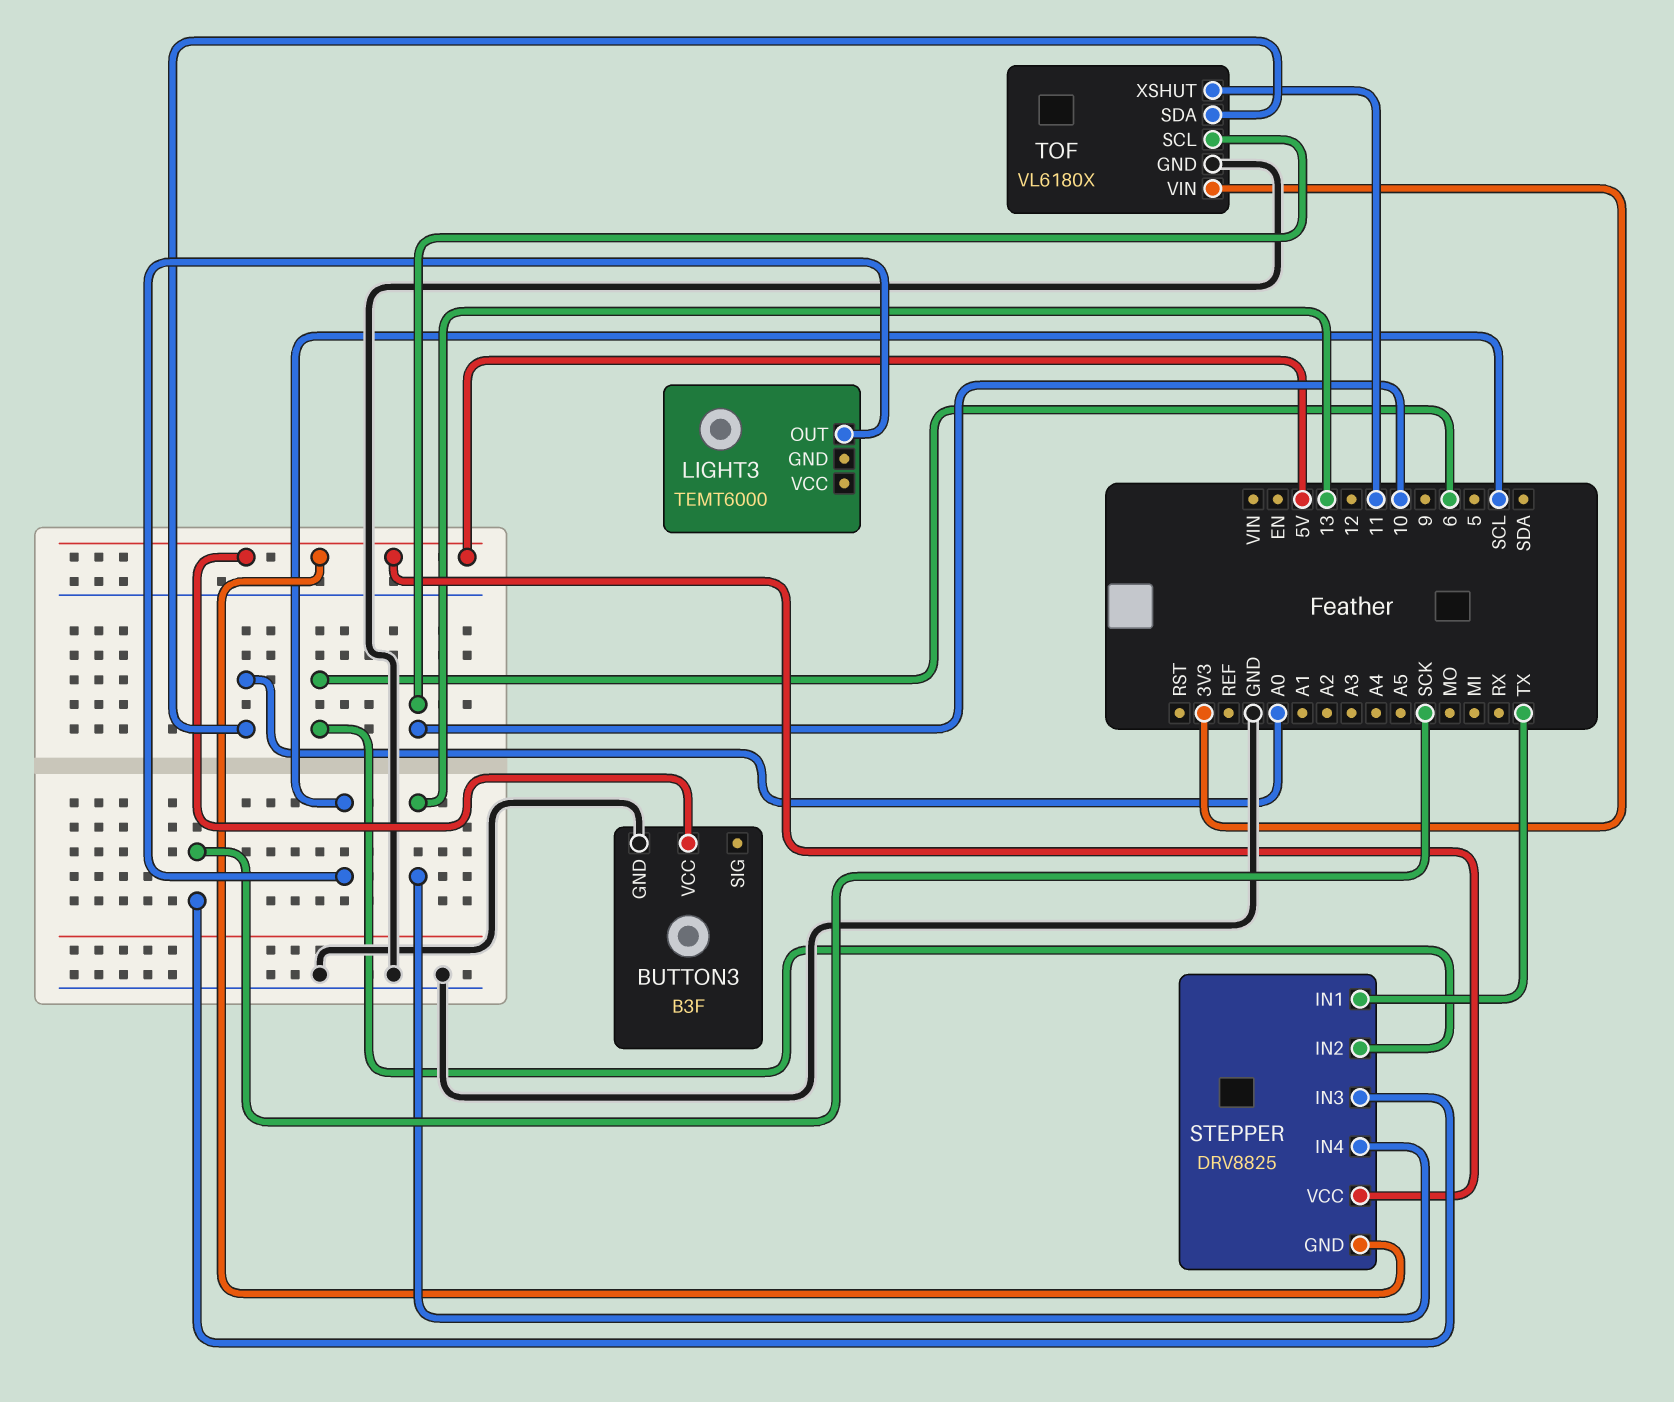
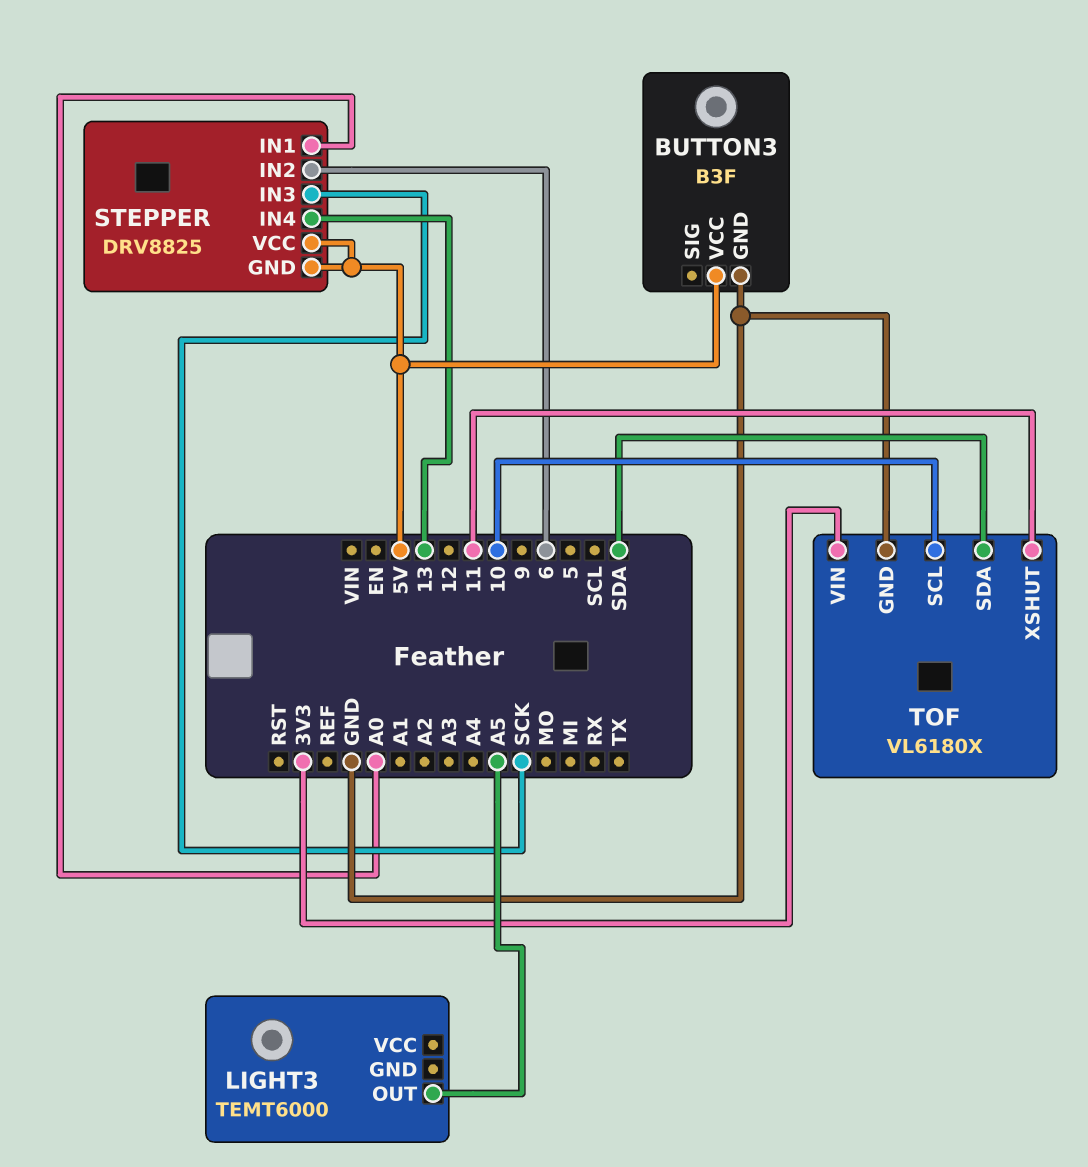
LIGHT3 pin OUT: SCL -> A5
STEPPER pin IN1: TX -> A0
TOF pin SDA: A0 -> SDA

